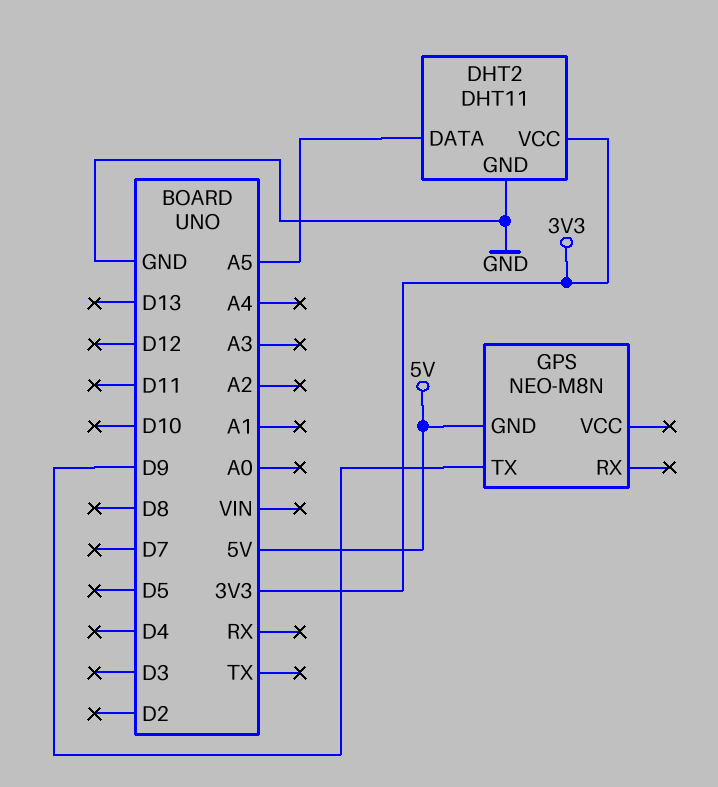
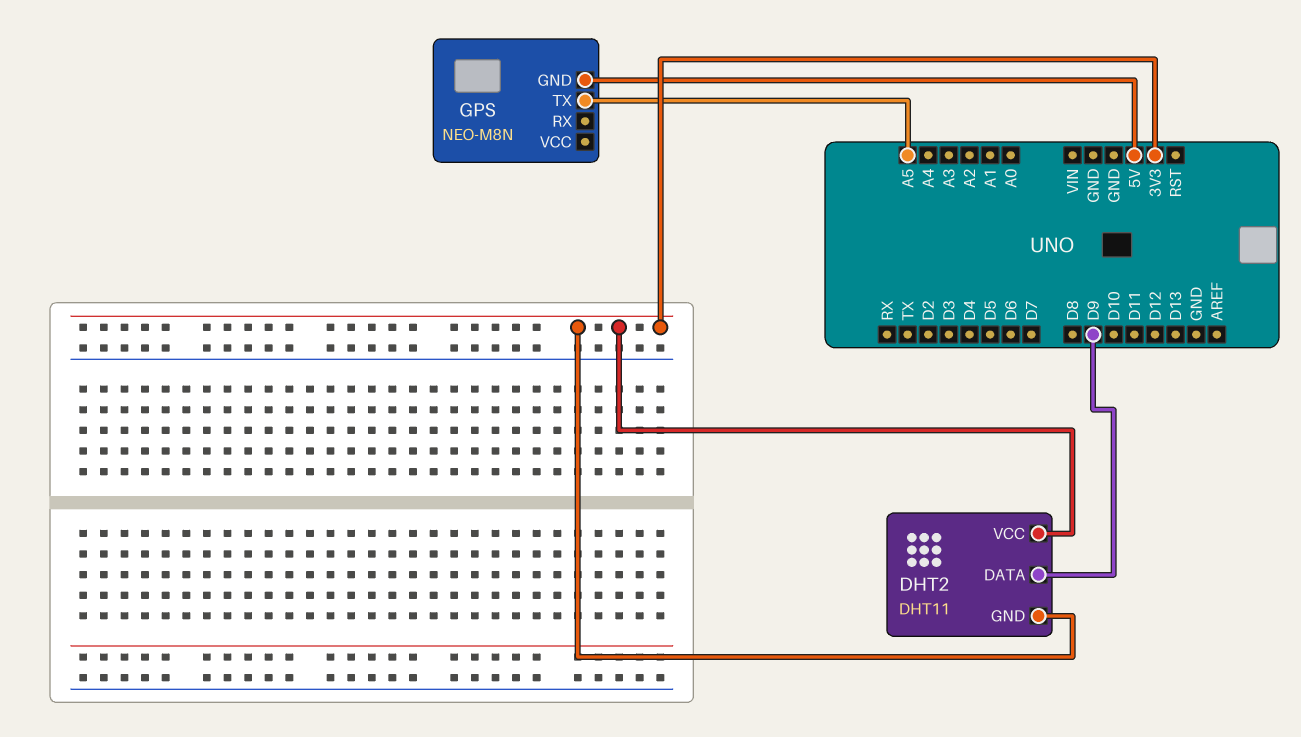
DHT2 pin DATA: A5 -> D9
DHT2 pin GND: GND -> 3V3
GPS pin TX: D9 -> A5

